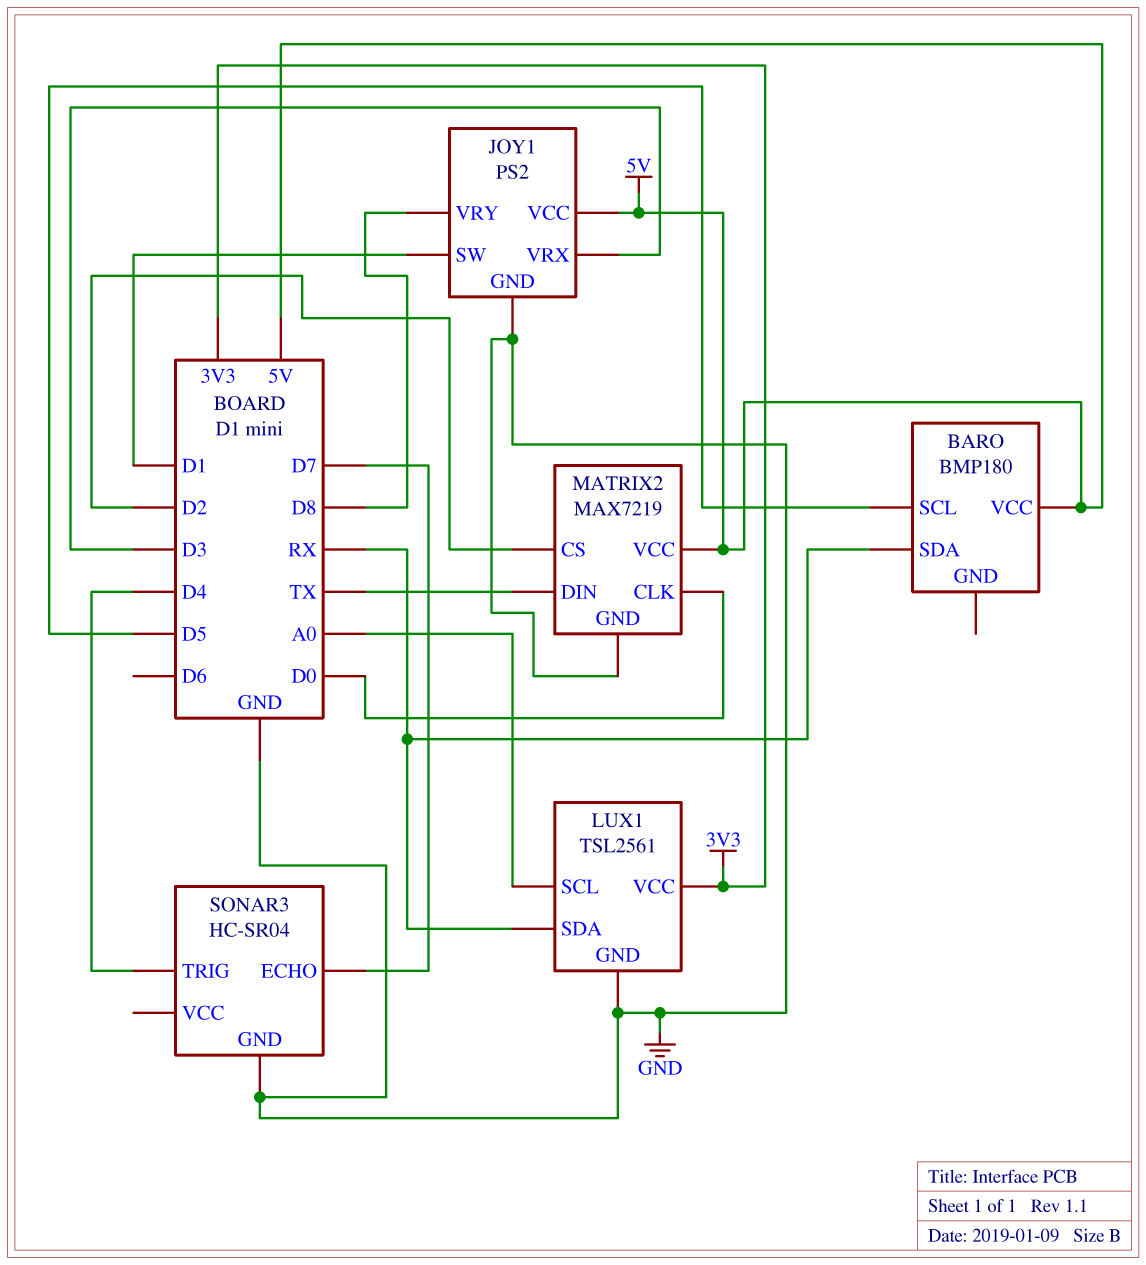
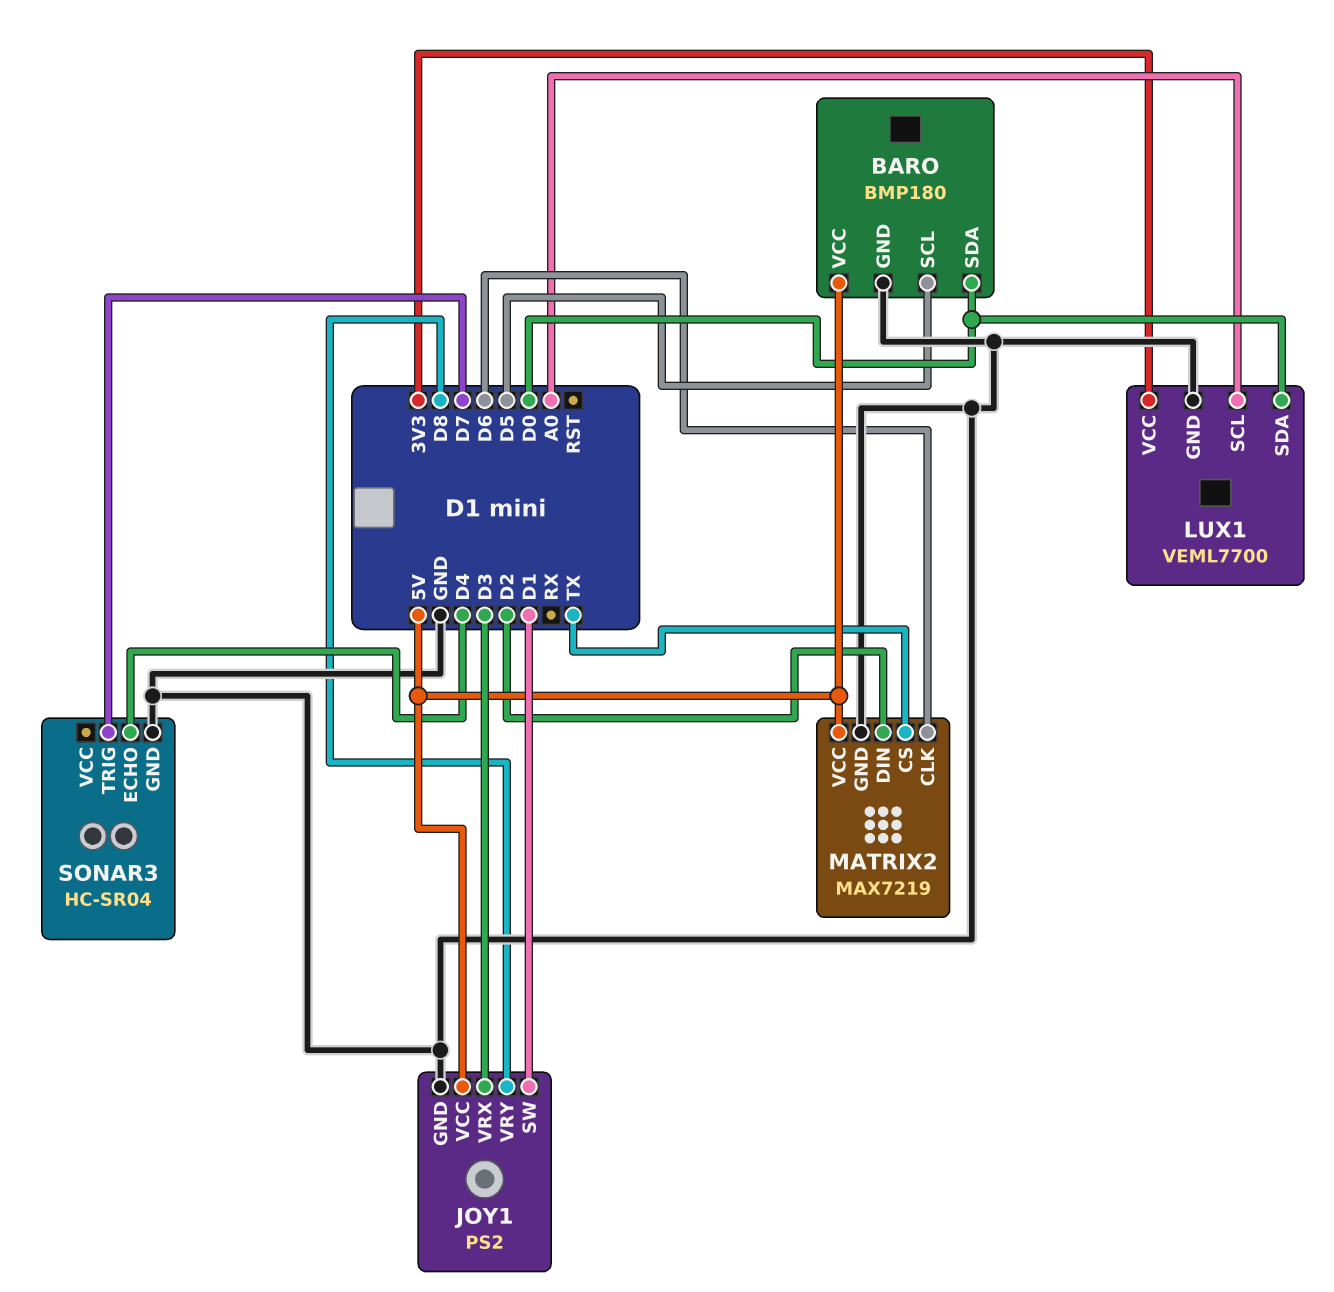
BARO pin GND: none -> GND
BARO pin SDA: RX -> D0
LUX1: TSL2561 -> VEML7700
LUX1 pin SDA: RX -> D0
MATRIX2 pin CLK: D0 -> D6
MATRIX2 pin CS: D2 -> TX
MATRIX2 pin DIN: TX -> D2
SONAR3 pin ECHO: D7 -> D4
SONAR3 pin TRIG: D4 -> D7

